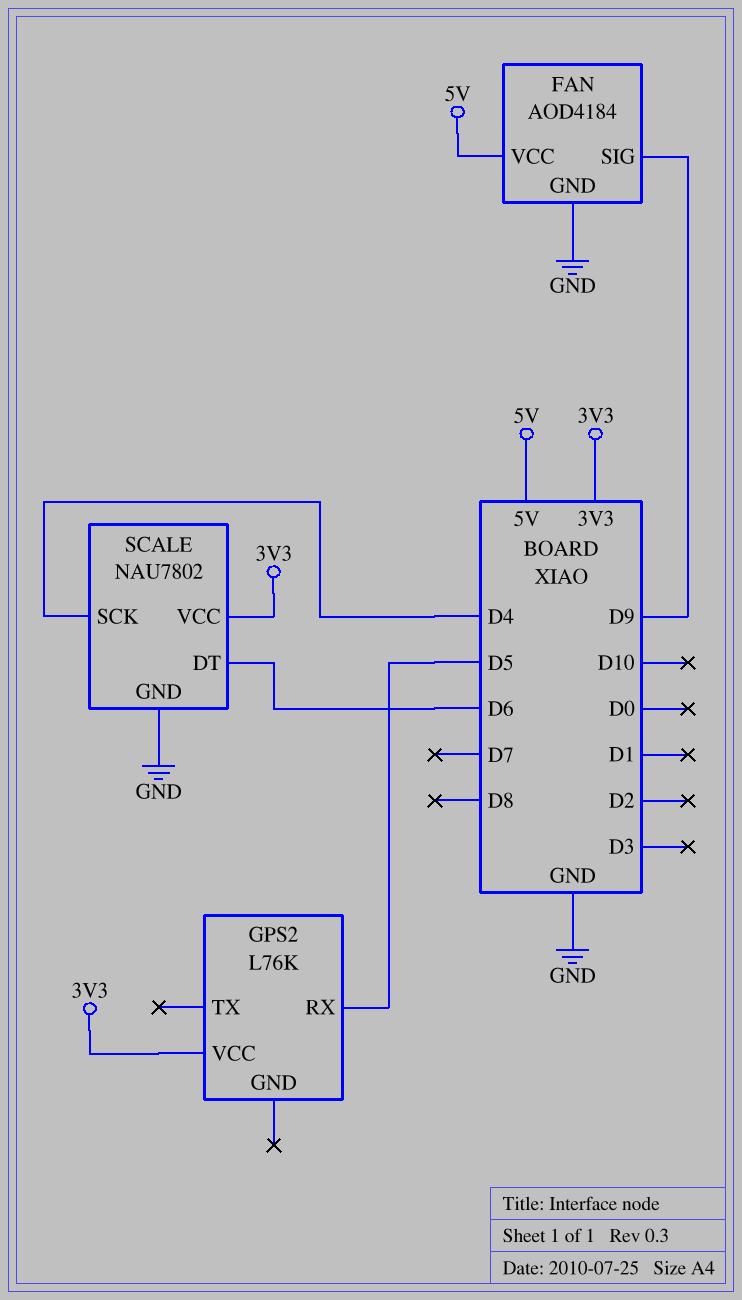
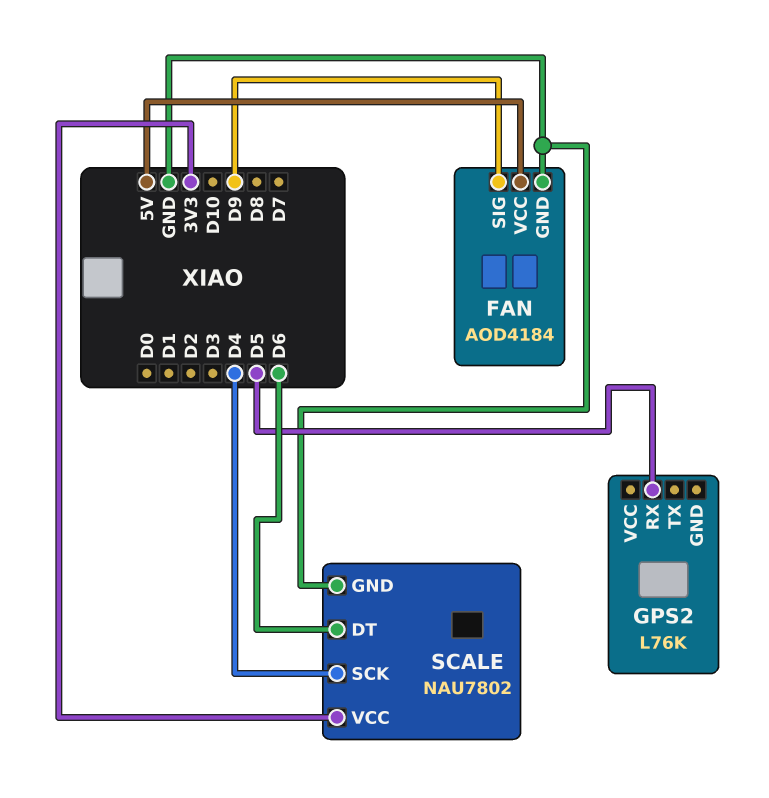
GPS2 pin VCC: 3V3 -> none

